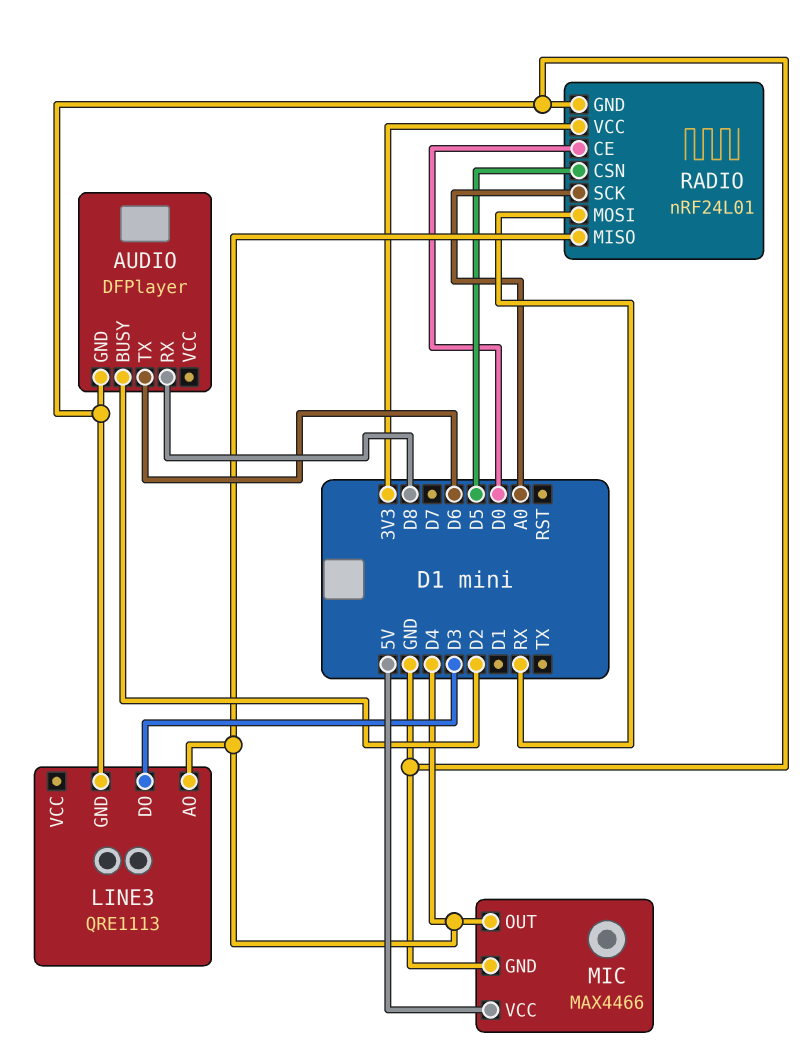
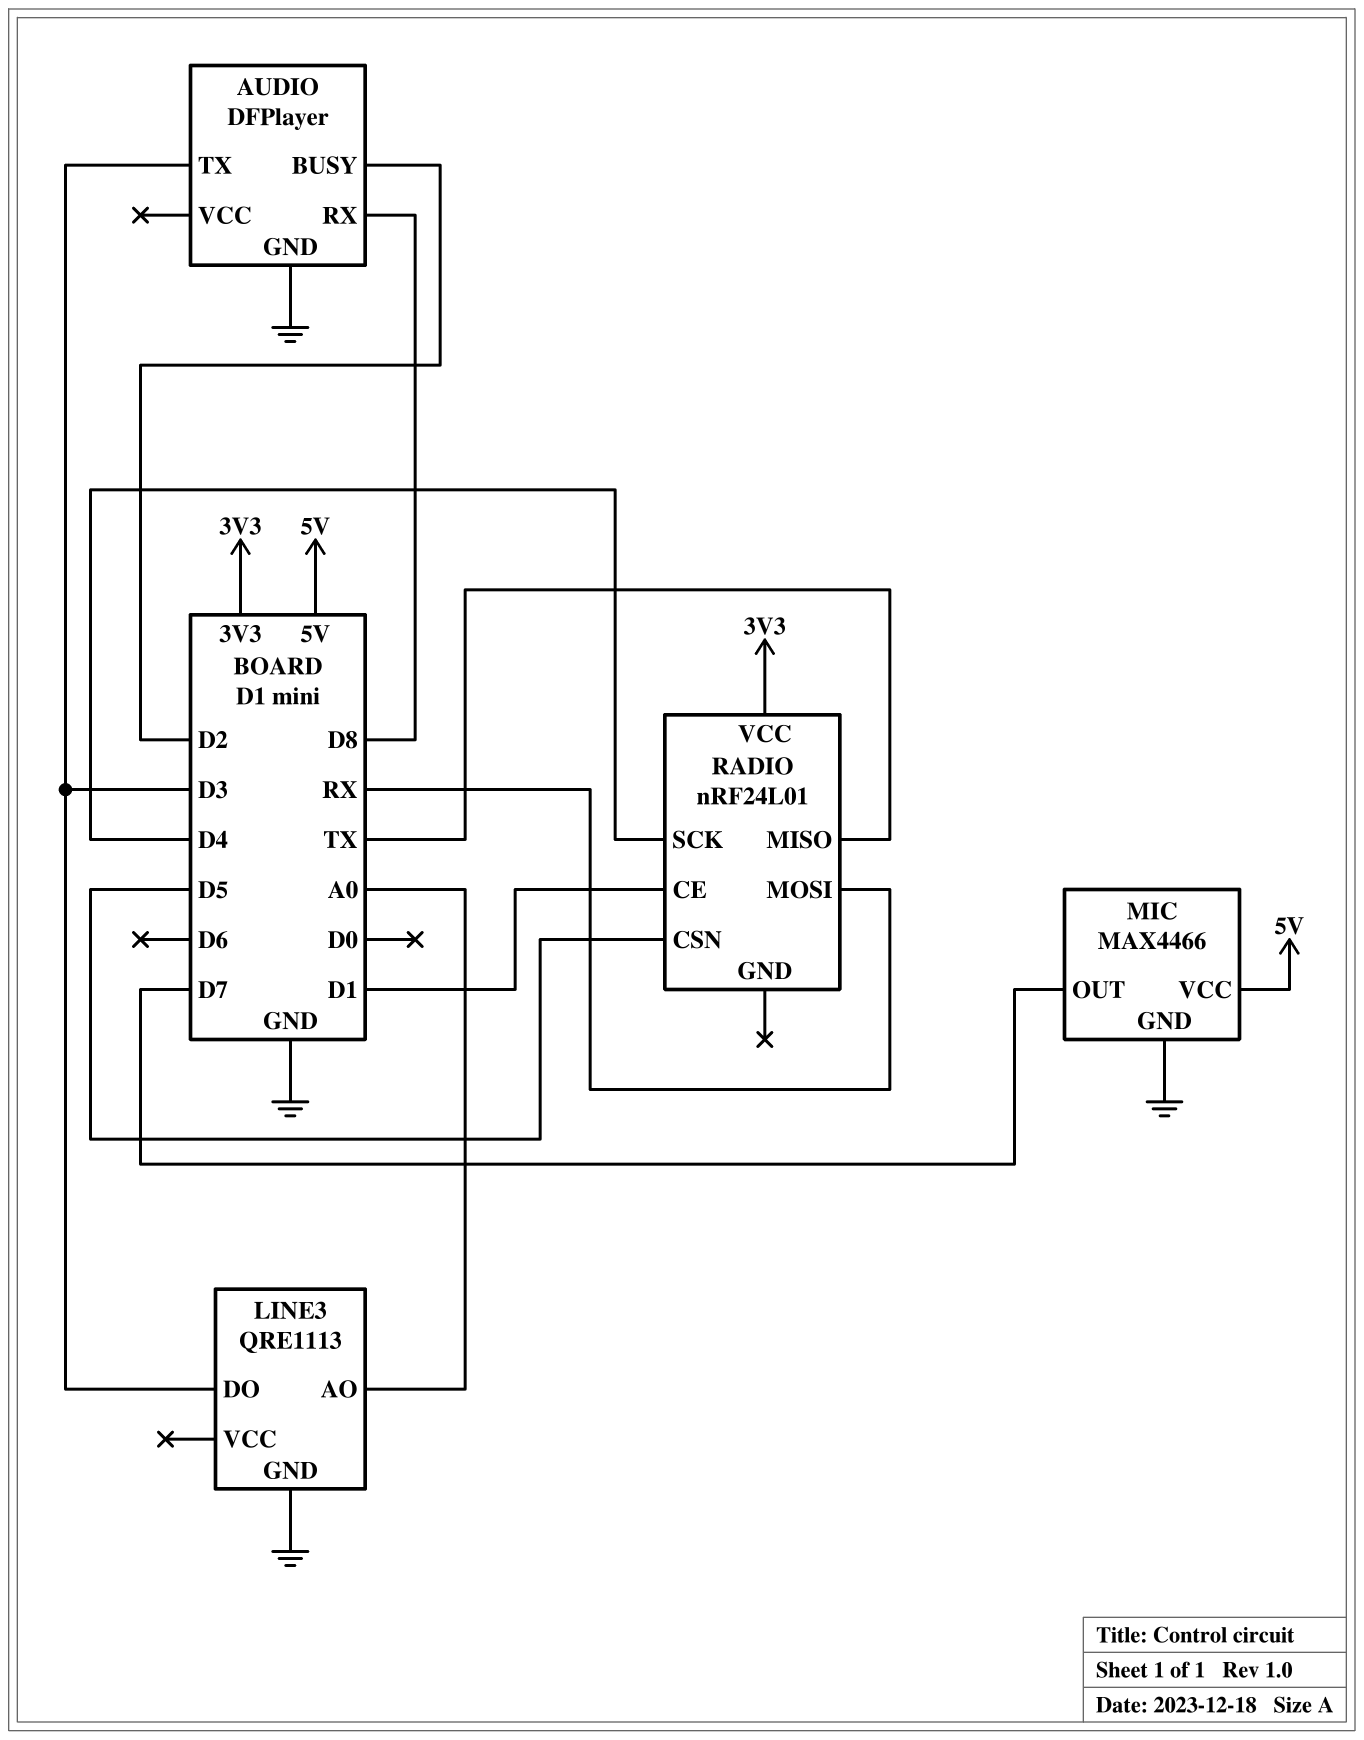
AUDIO pin TX: D6 -> D3
LINE3 pin AO: D4 -> A0
MIC pin OUT: D4 -> D7
RADIO pin CE: D0 -> D1
RADIO pin GND: GND -> none
RADIO pin MISO: D4 -> TX
RADIO pin SCK: A0 -> D4

